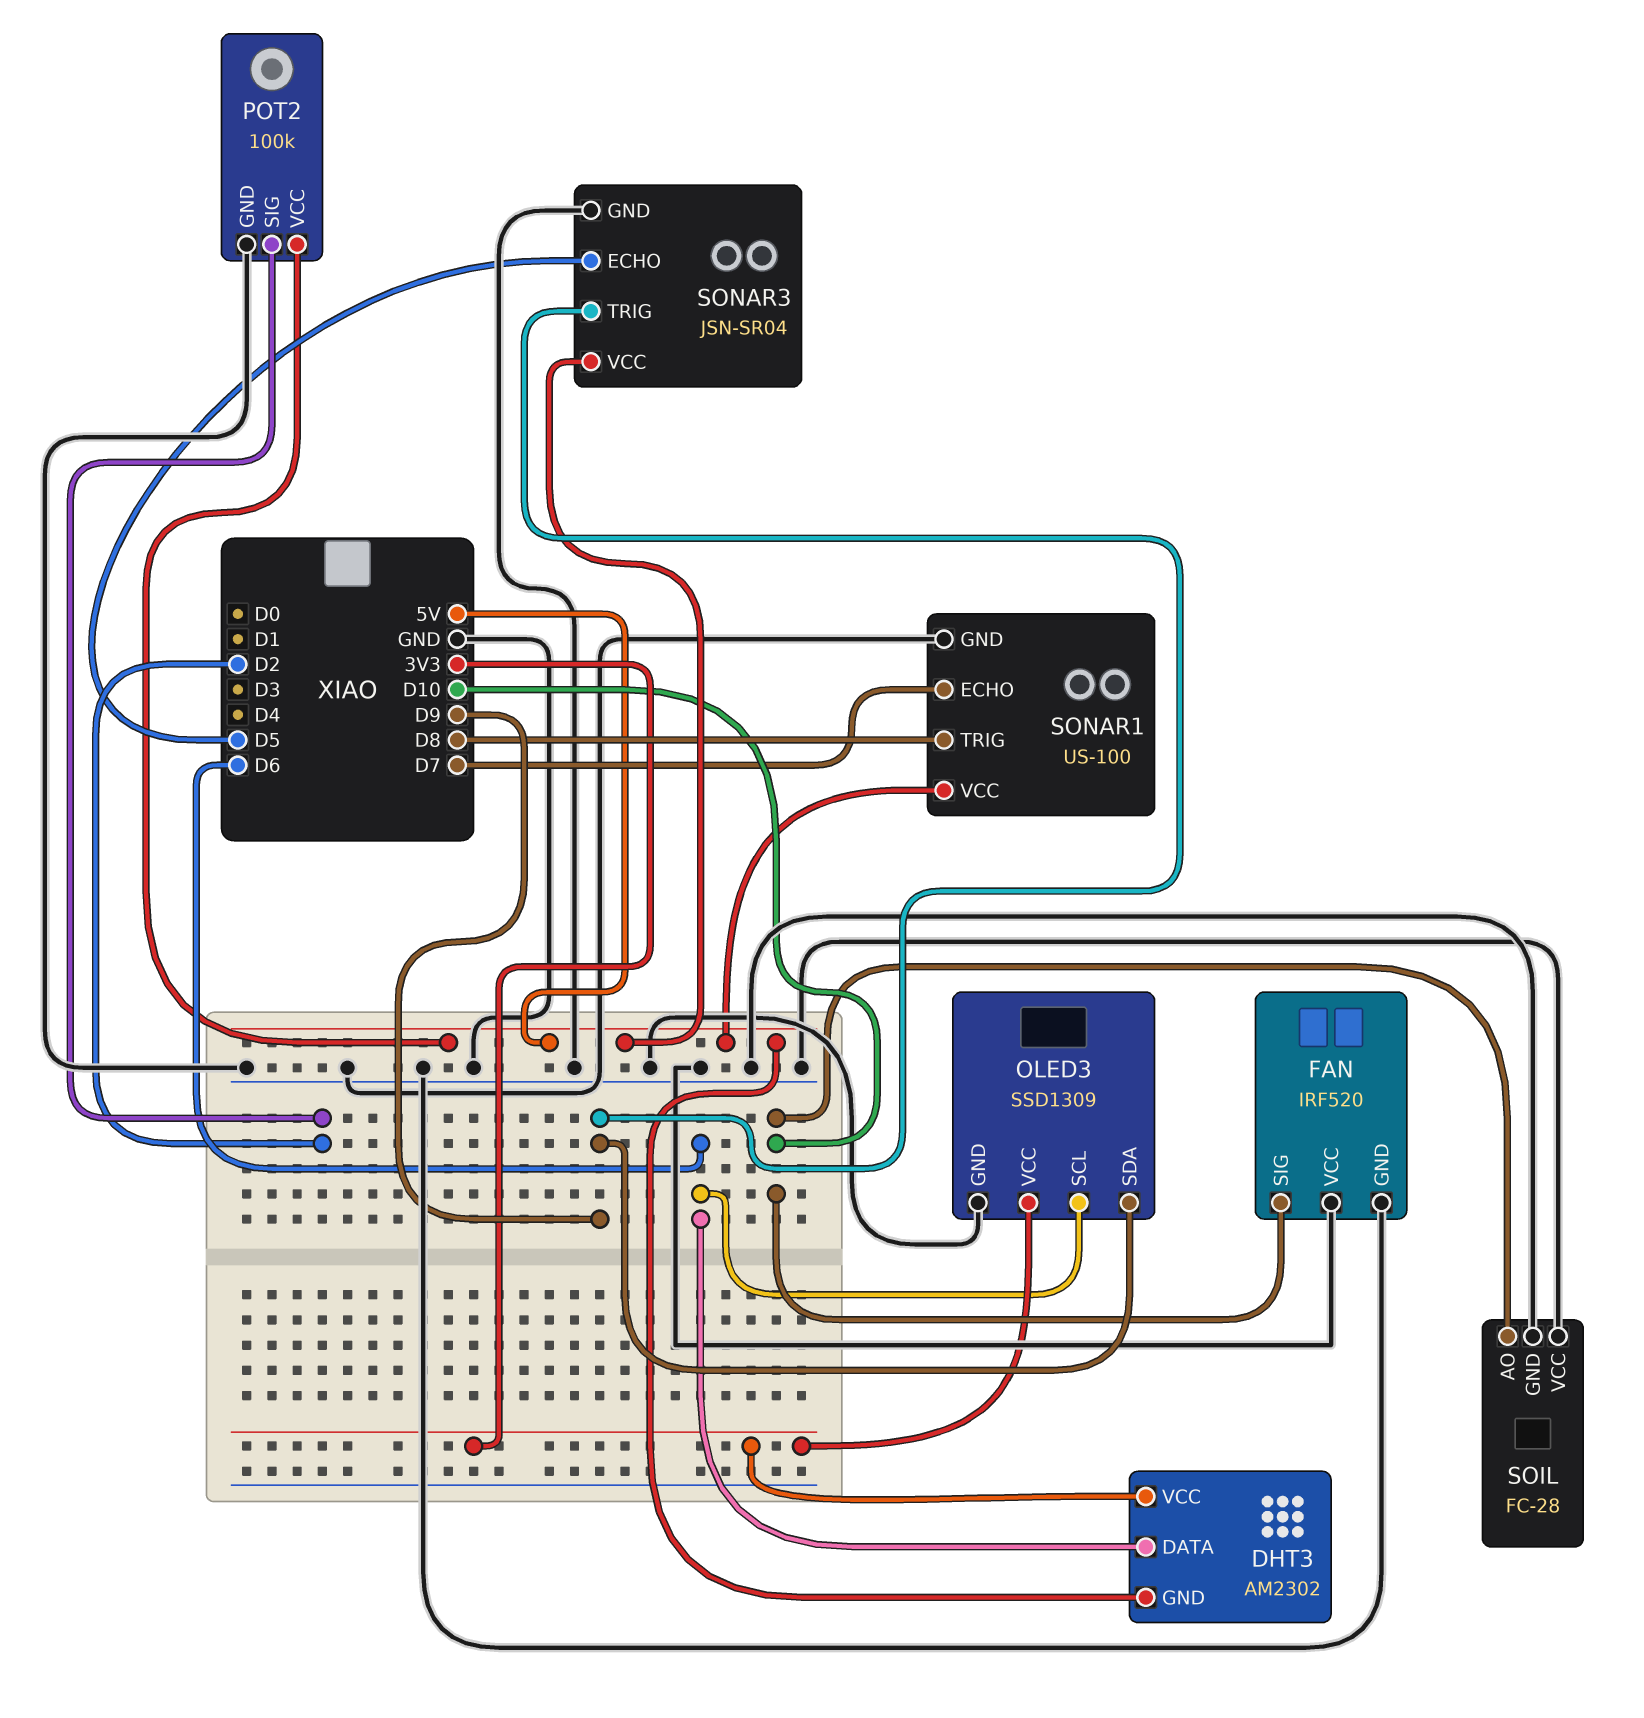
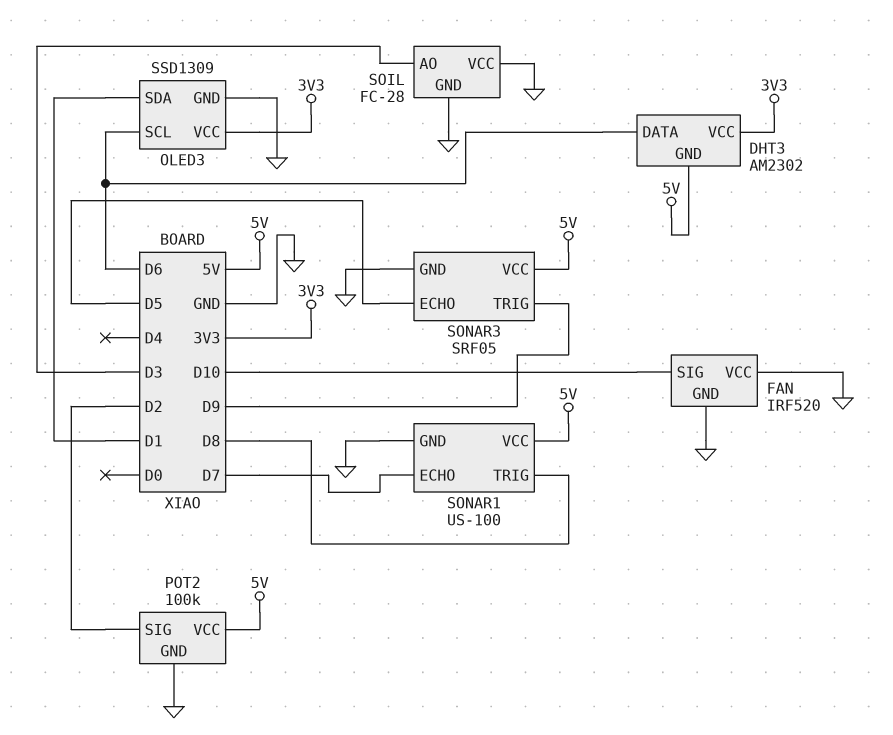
OLED3 pin SDA: D9 -> D1
SOIL pin AO: D10 -> D3
SONAR3: JSN-SR04 -> SRF05

